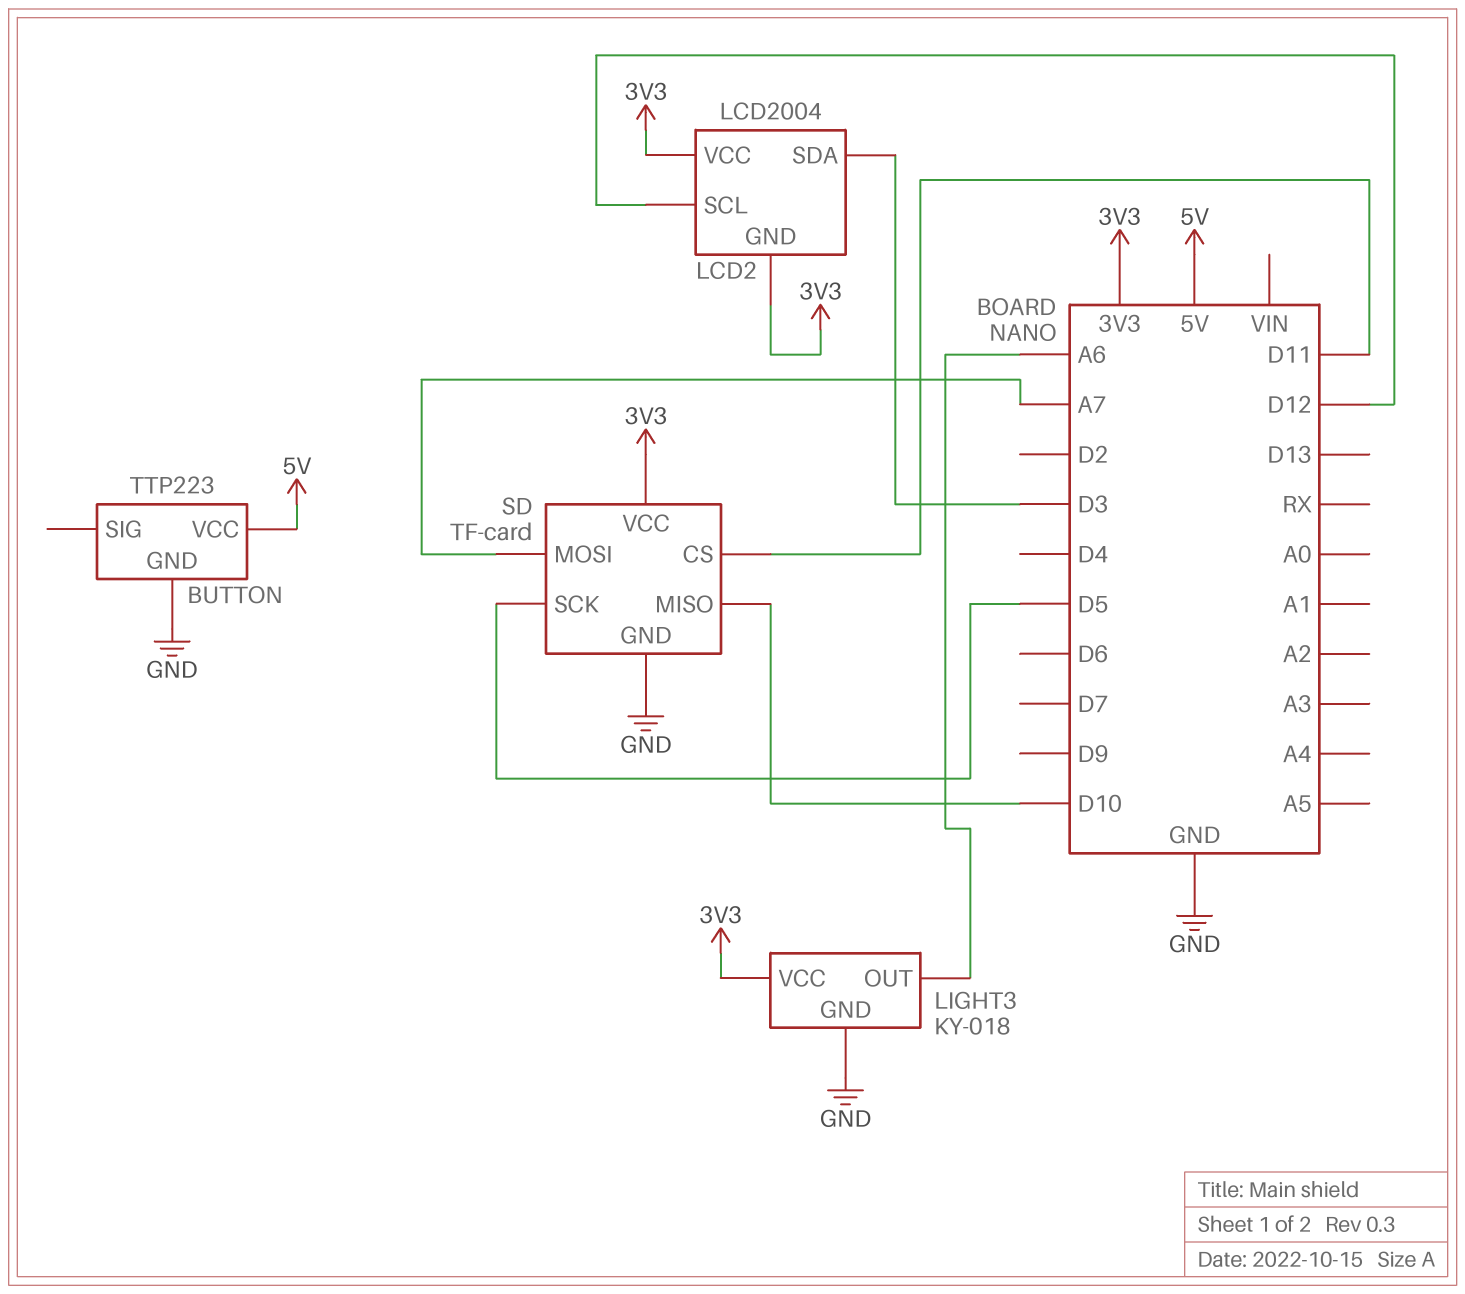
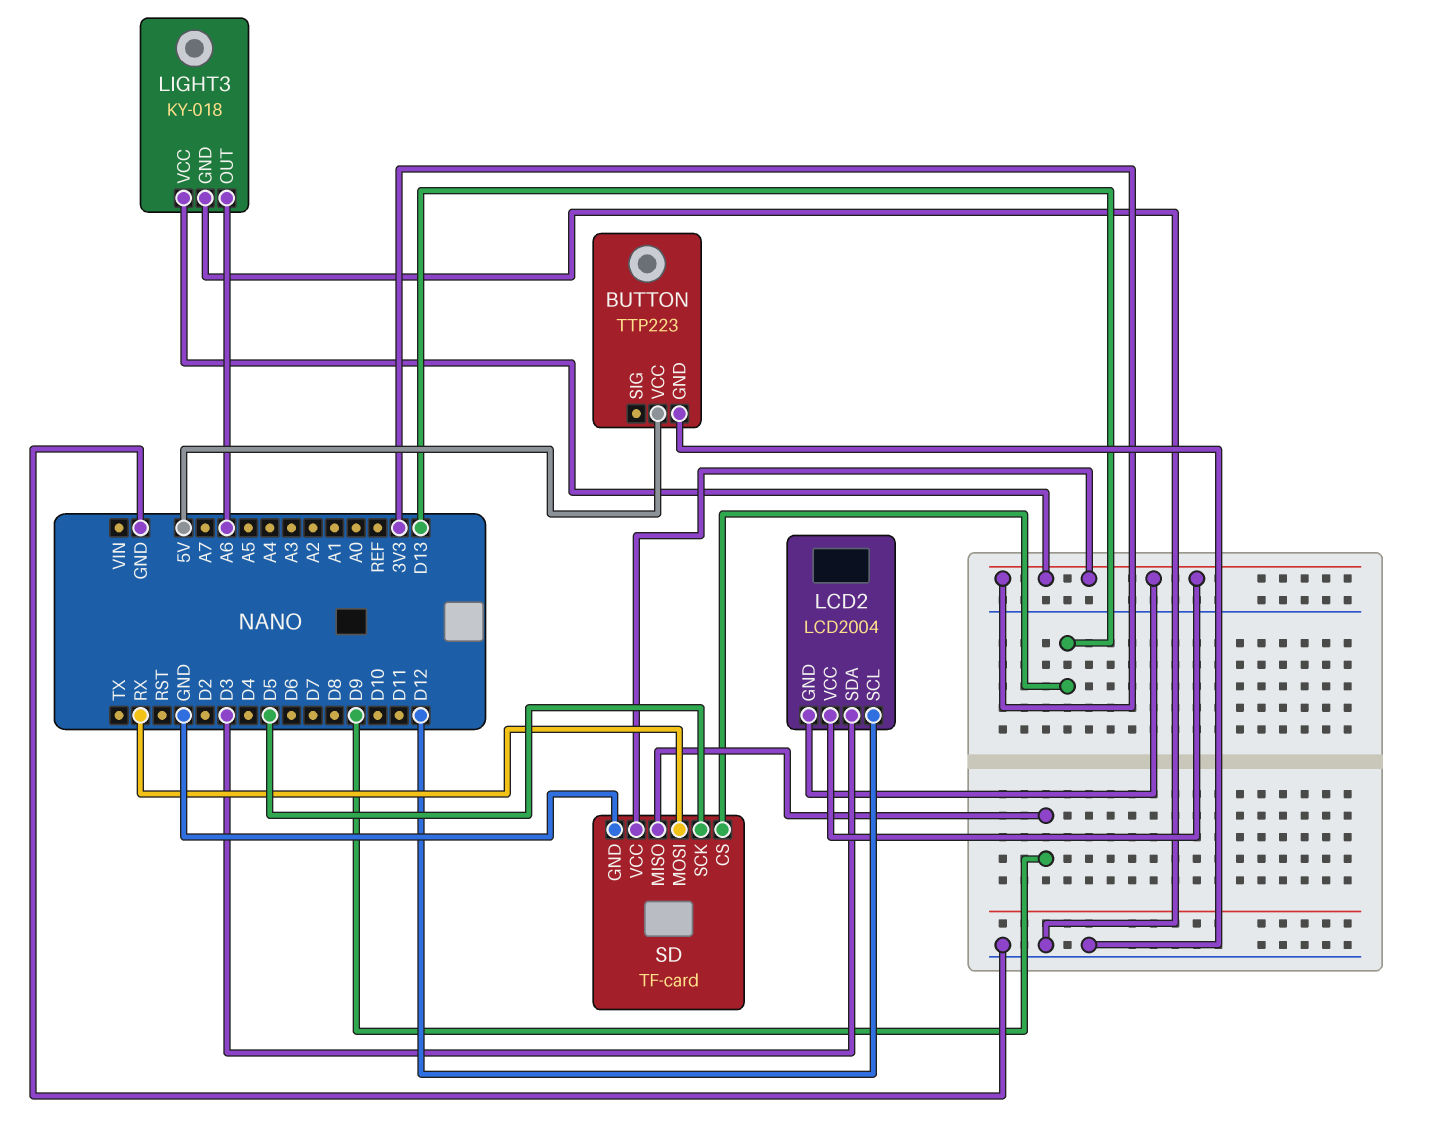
SD pin CS: D11 -> D13
SD pin MISO: D10 -> D9
SD pin MOSI: A7 -> RX

